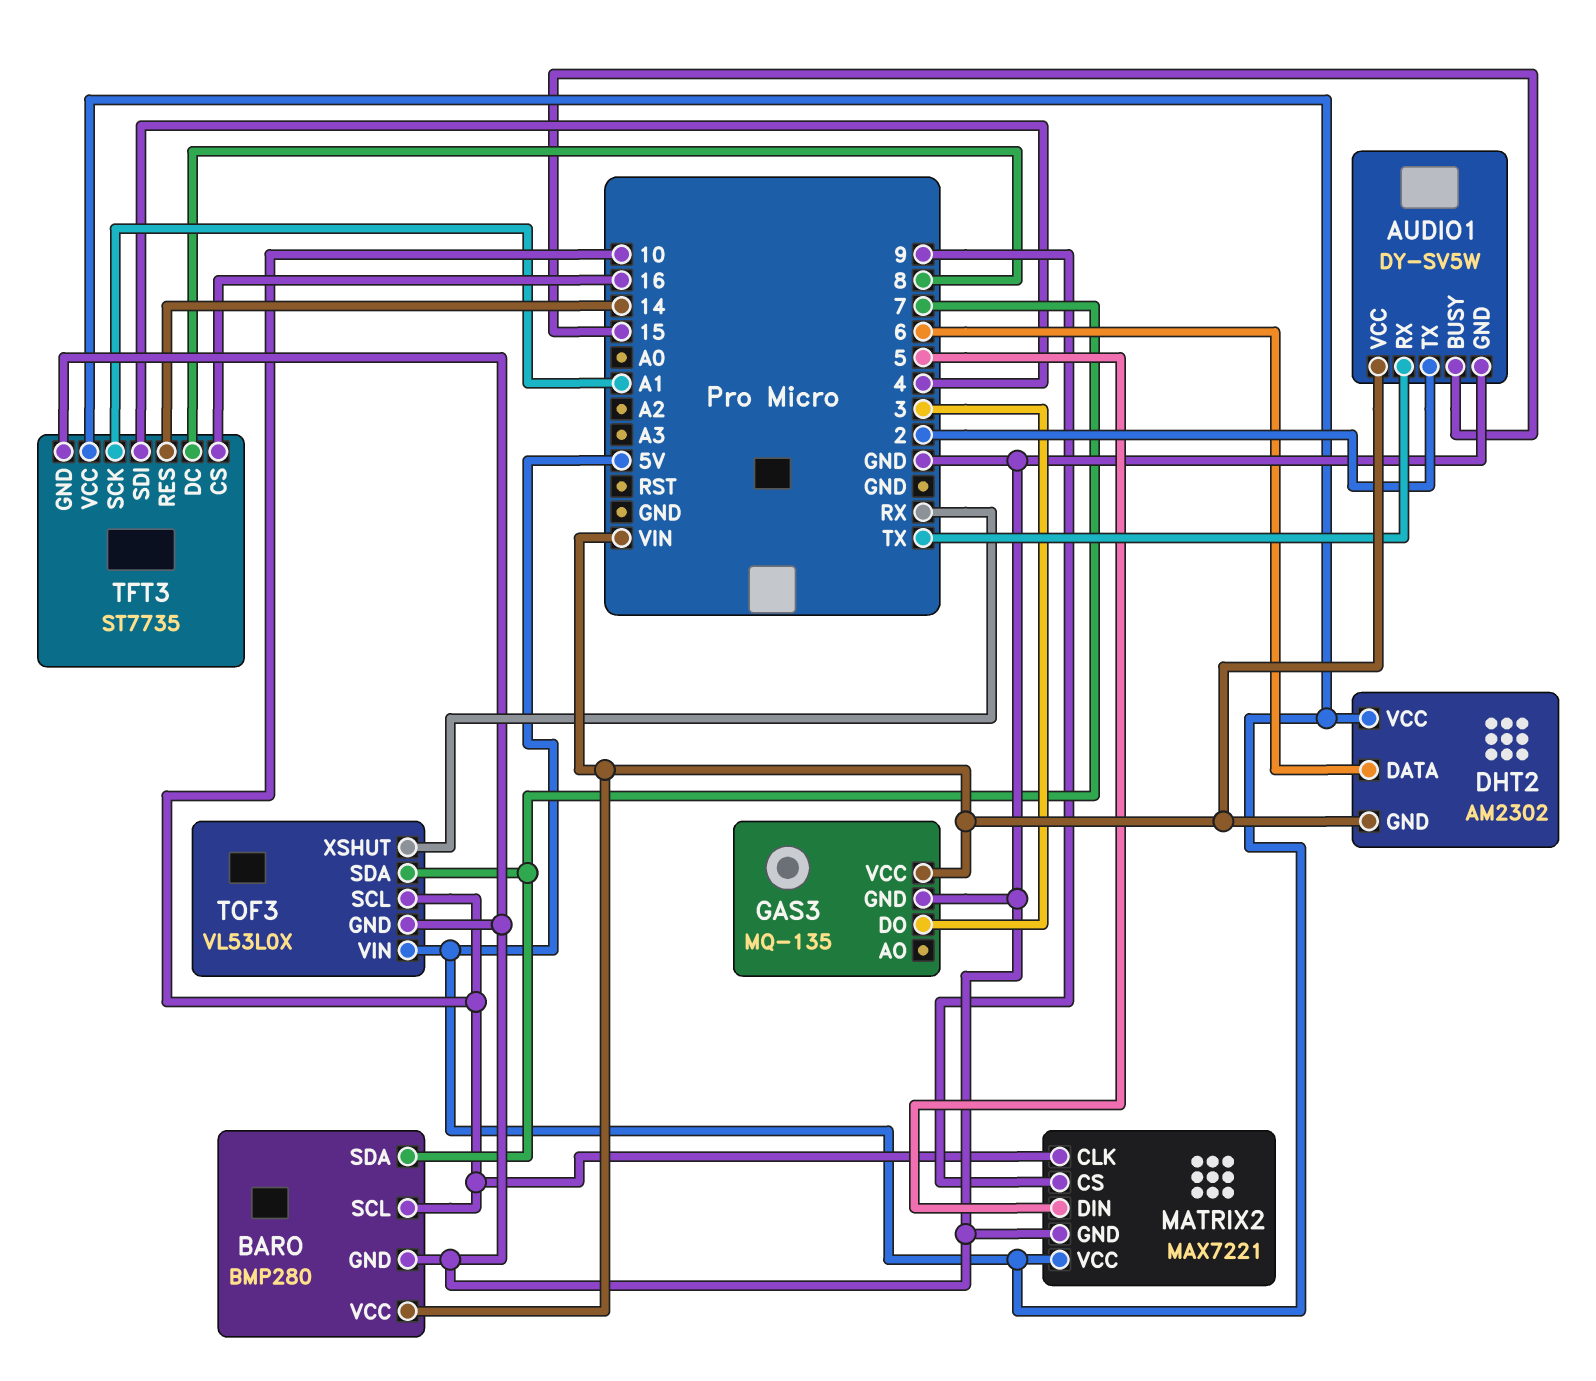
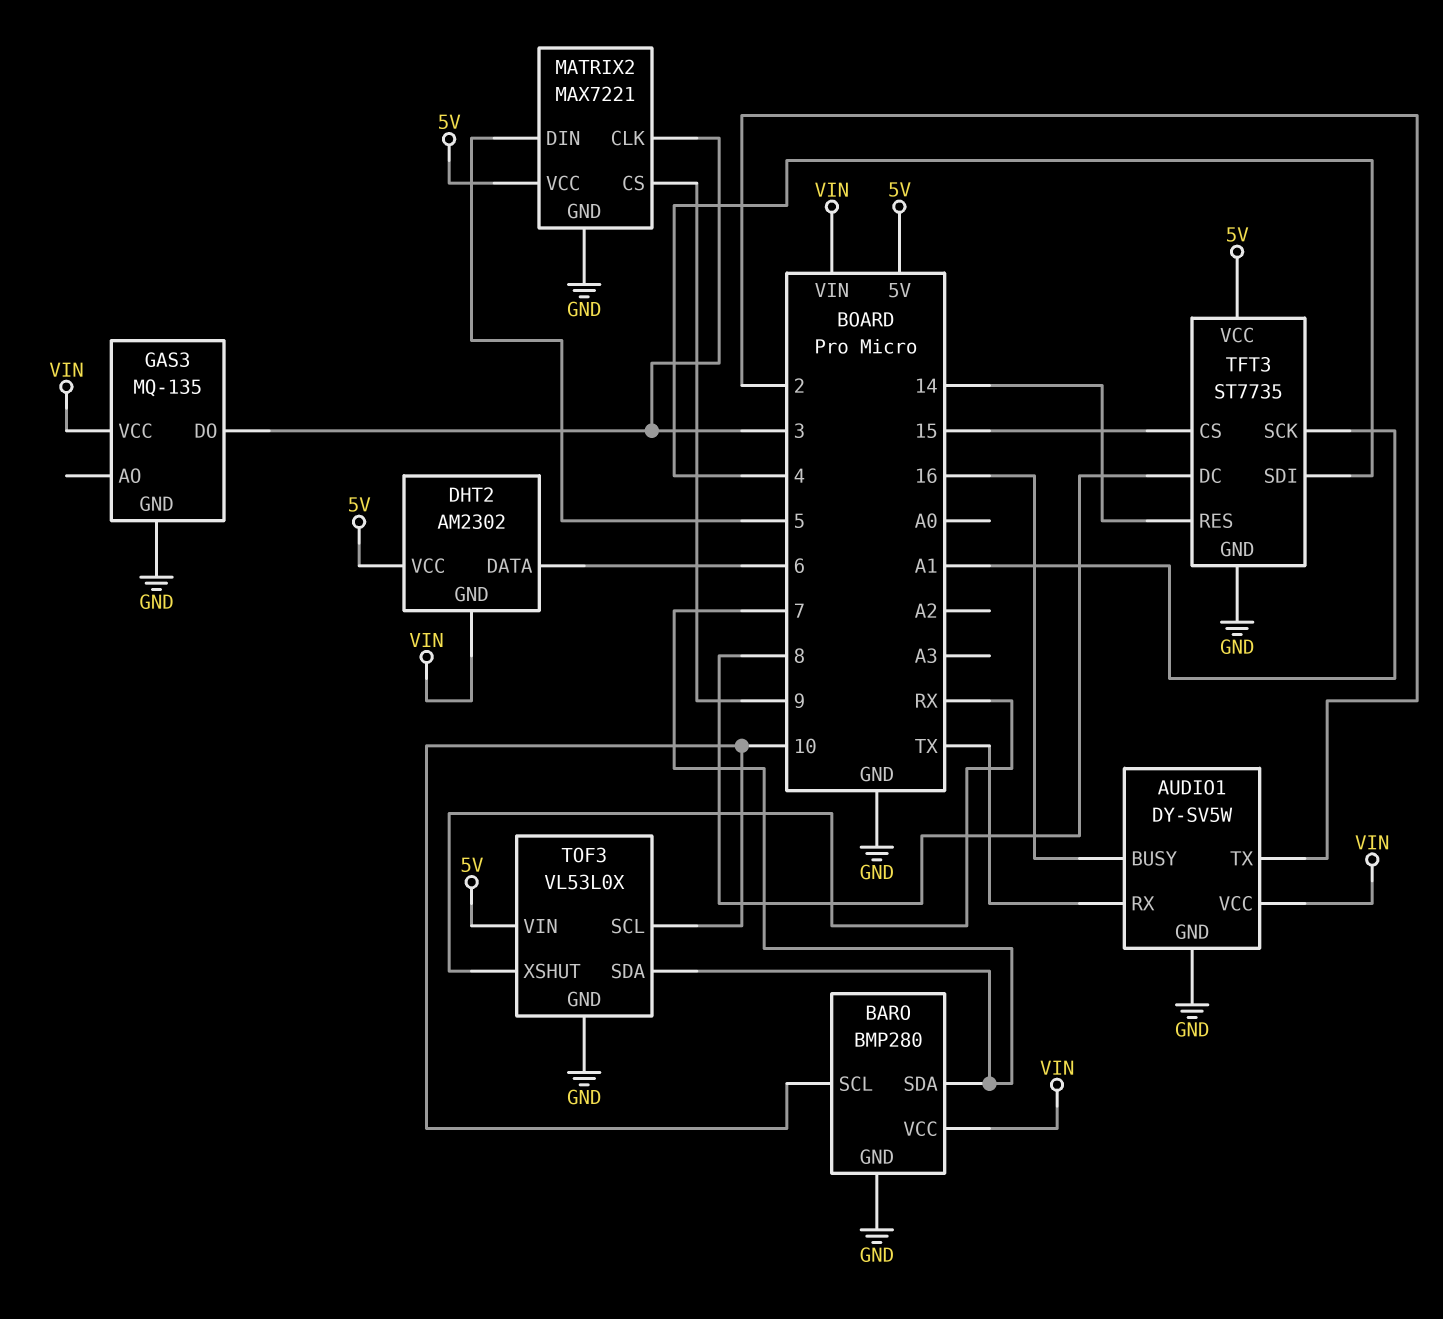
AUDIO1 pin BUSY: 15 -> 16
MATRIX2 pin CLK: 10 -> 3
TFT3 pin CS: 16 -> 15

